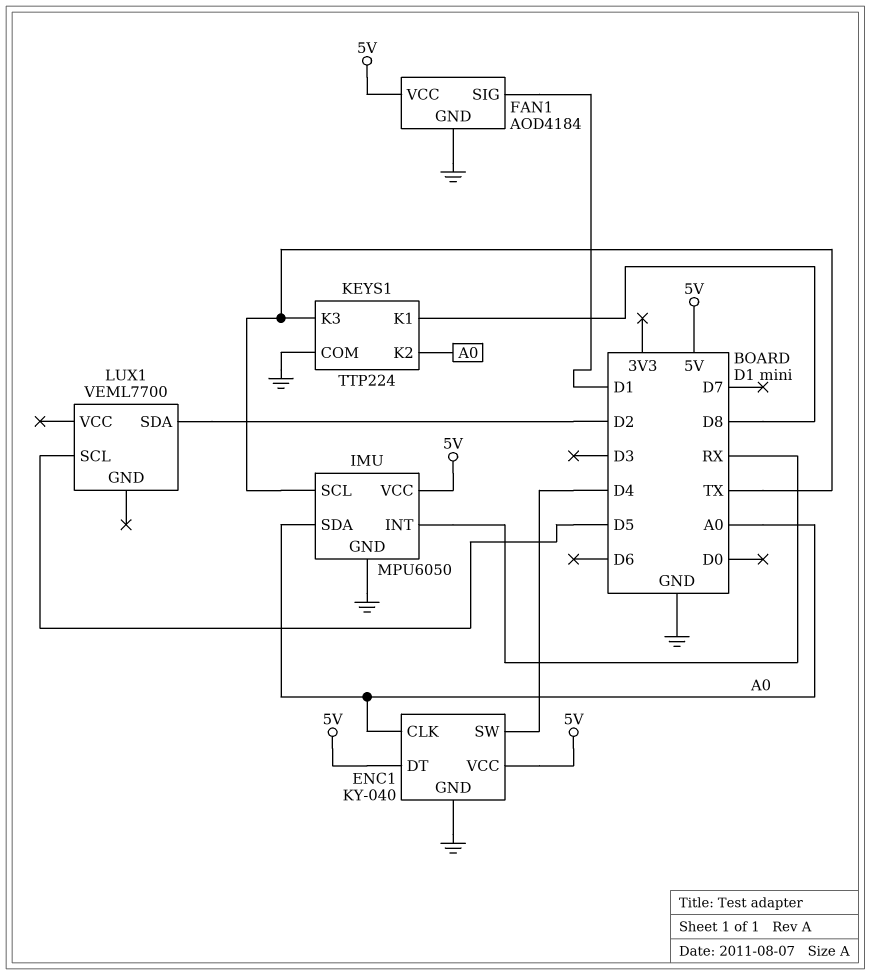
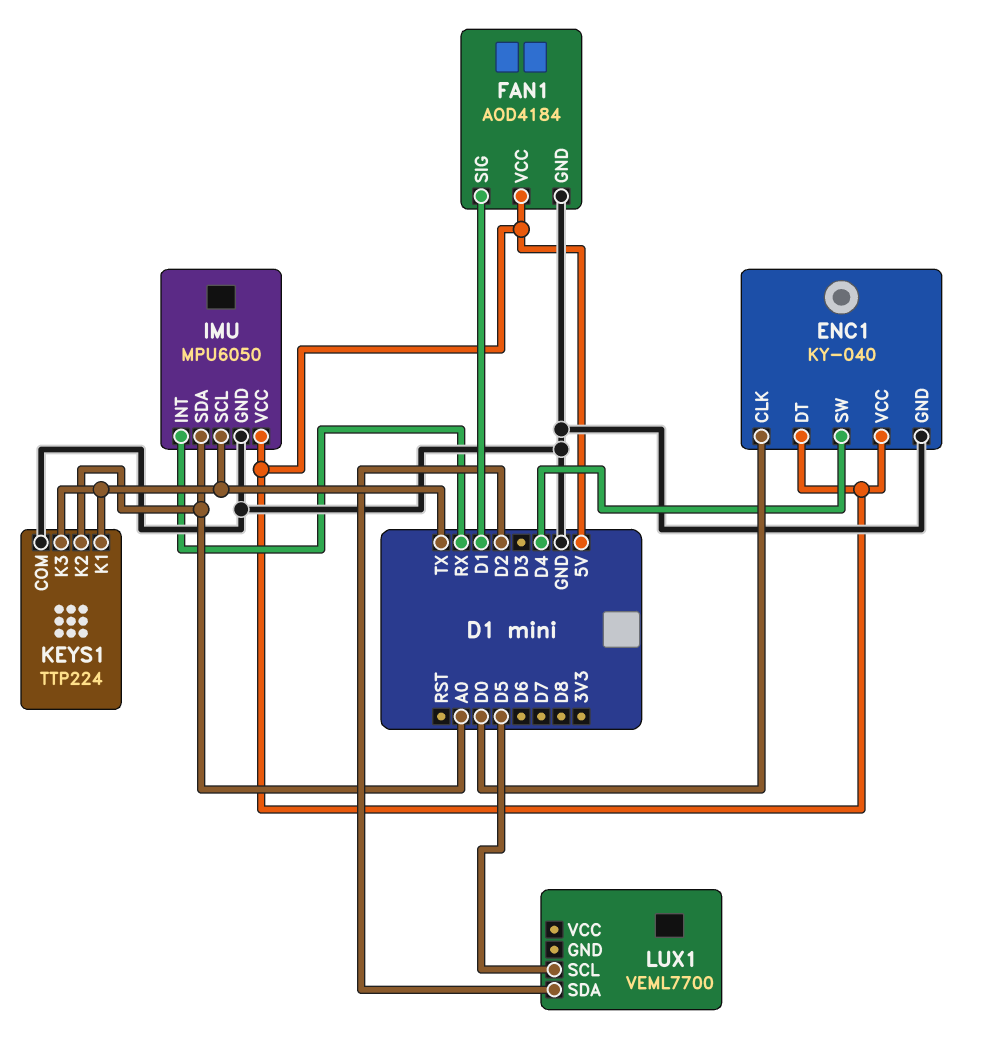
ENC1 pin CLK: A0 -> D0
KEYS1 pin K1: D8 -> TX

